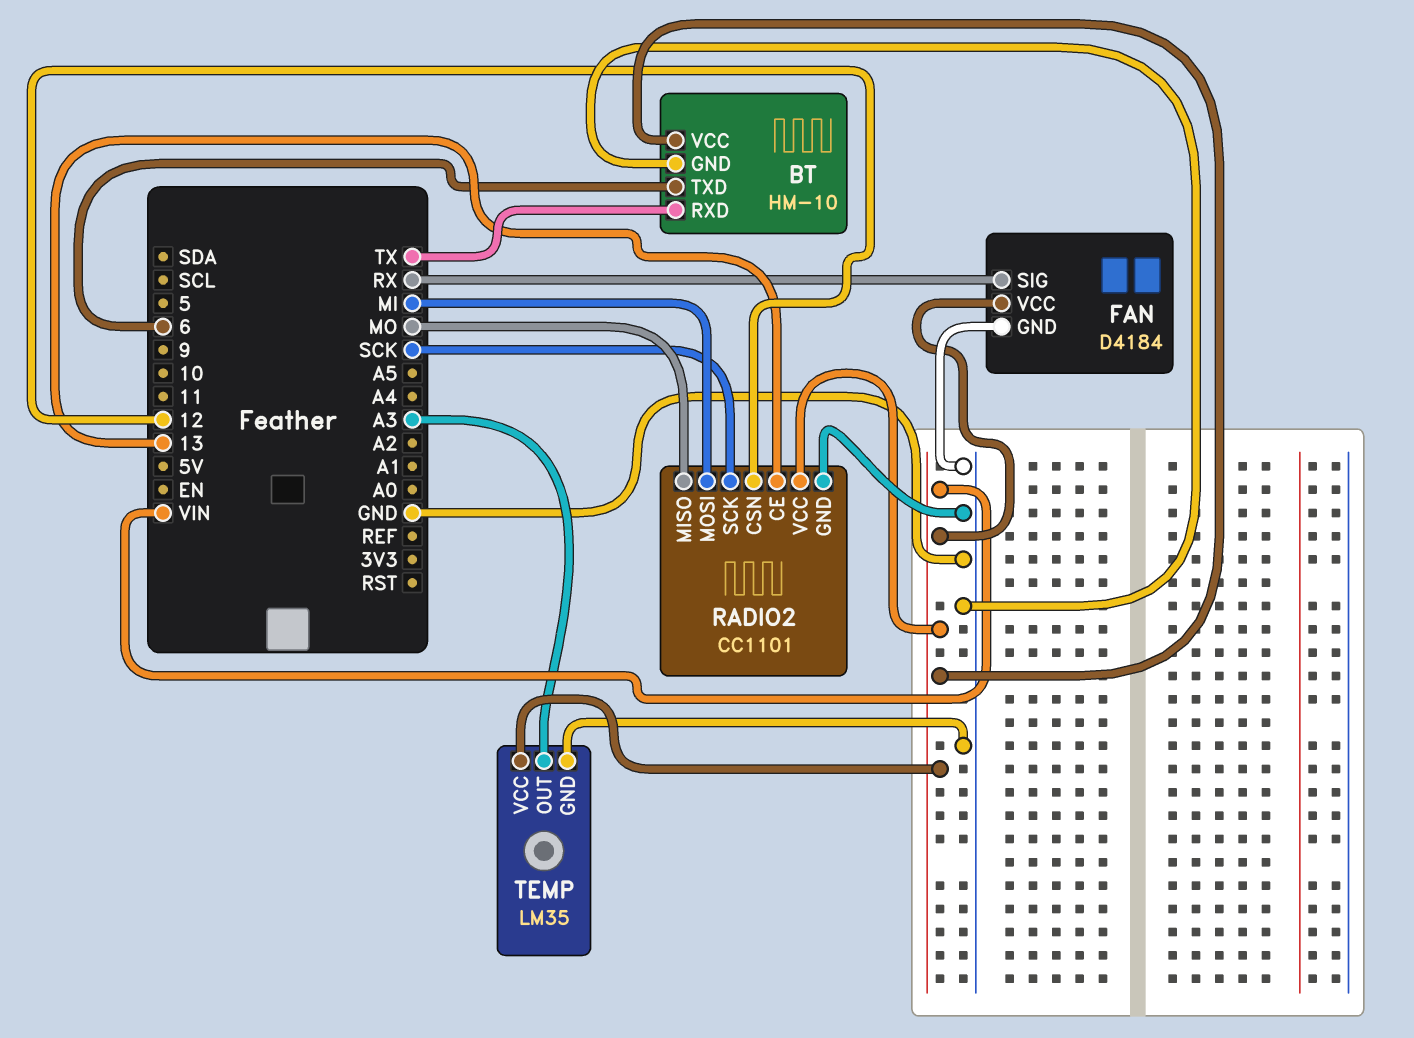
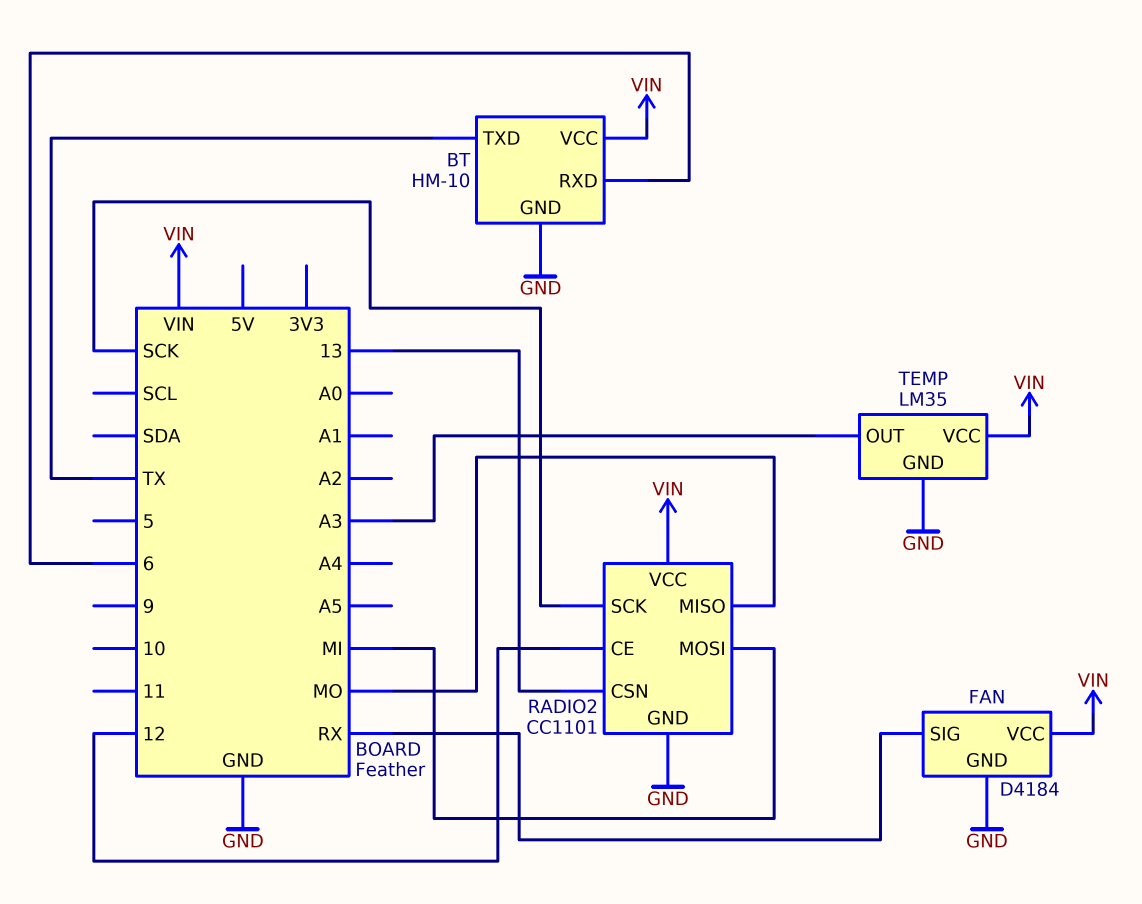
BT pin RXD: TX -> 6
BT pin TXD: 6 -> TX
RADIO2 pin CE: 13 -> 12
RADIO2 pin CSN: 12 -> 13

